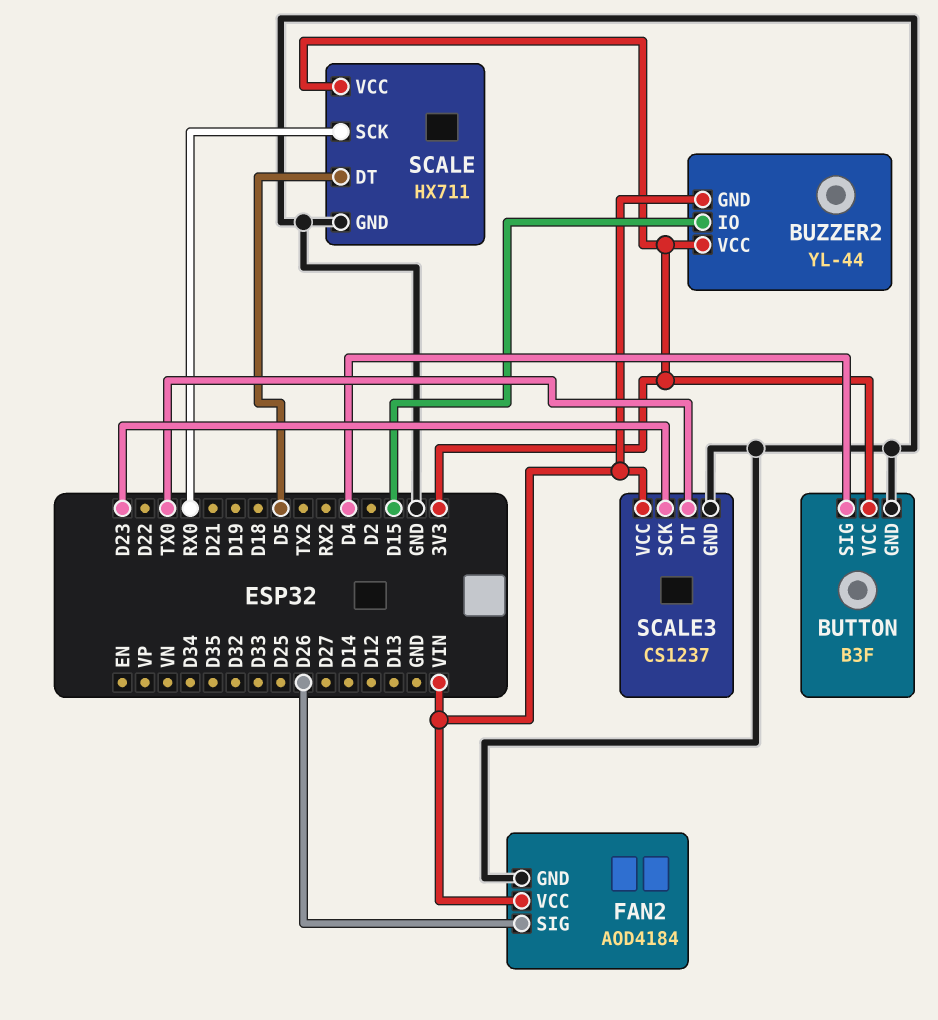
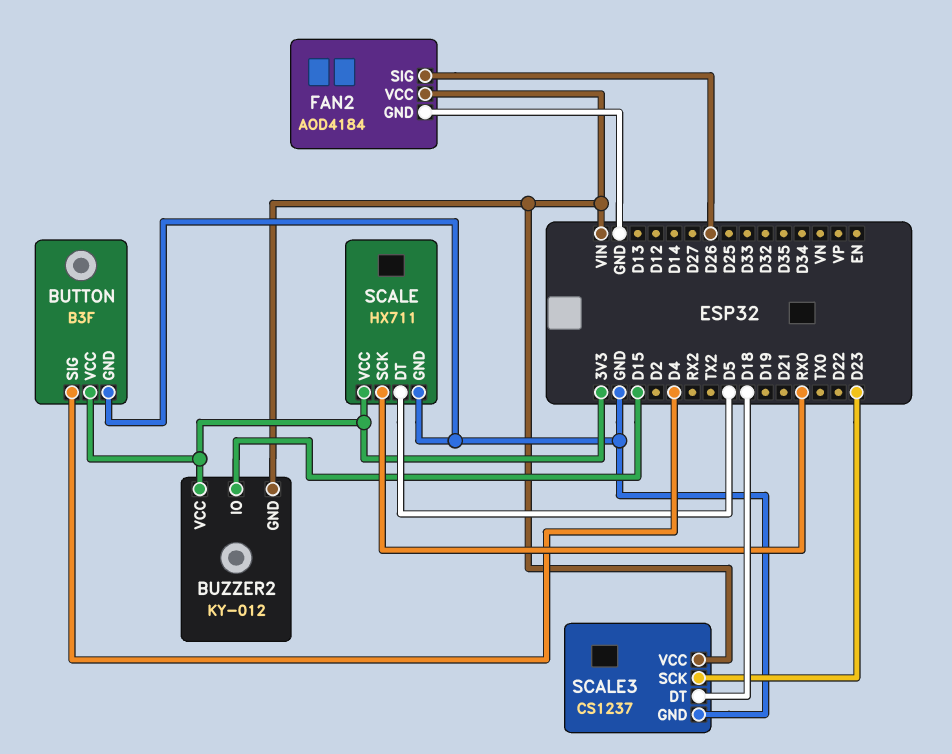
BUZZER2: YL-44 -> KY-012
SCALE3 pin DT: TX0 -> D18

